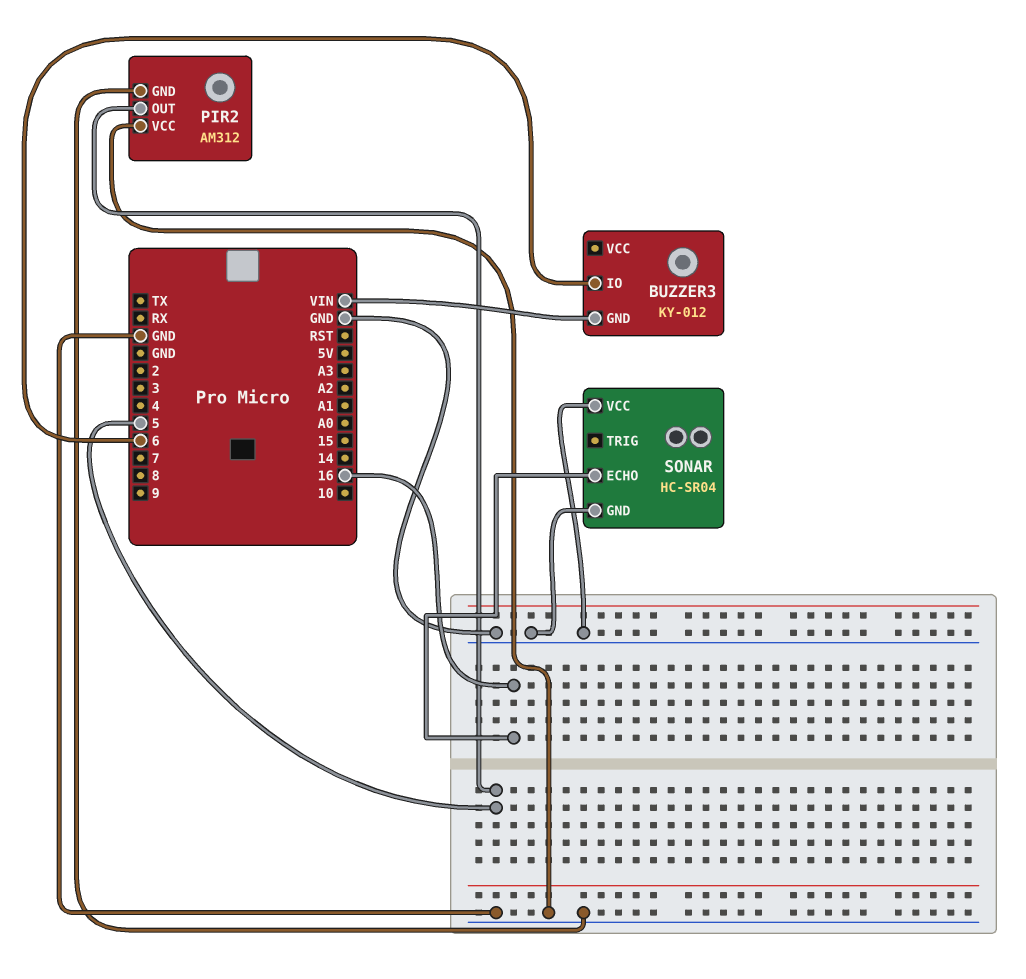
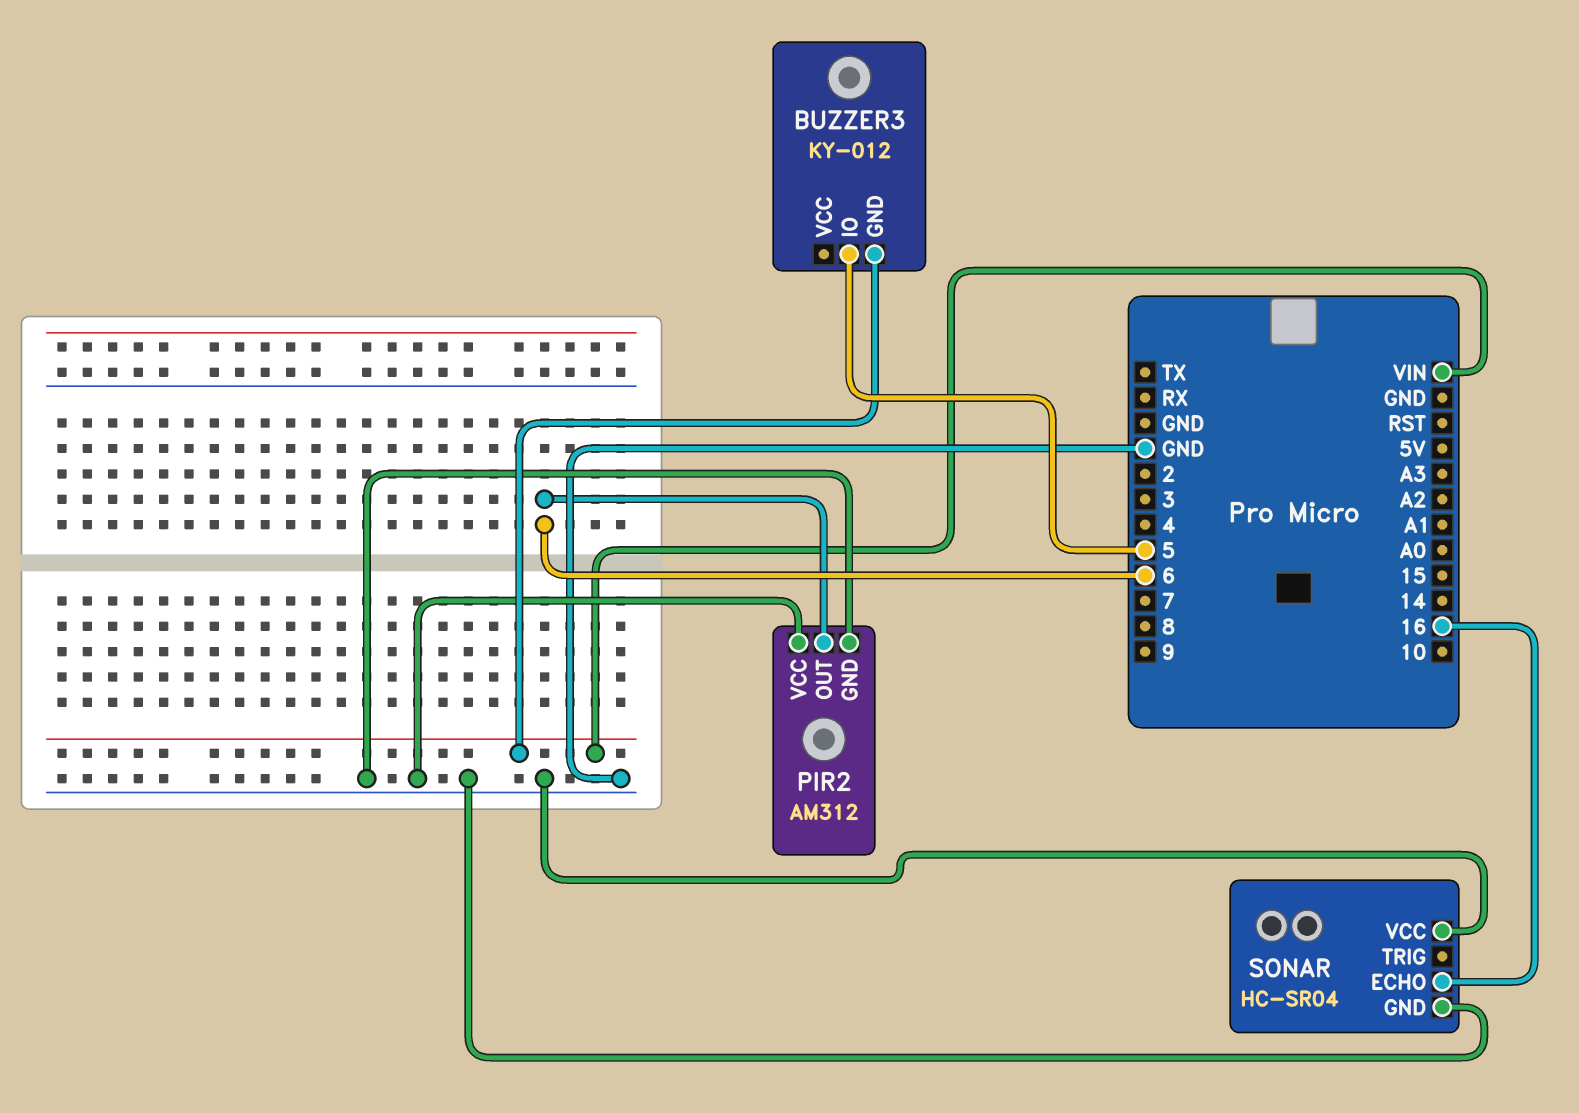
BUZZER3 pin IO: 6 -> 5
PIR2 pin OUT: 5 -> 6

